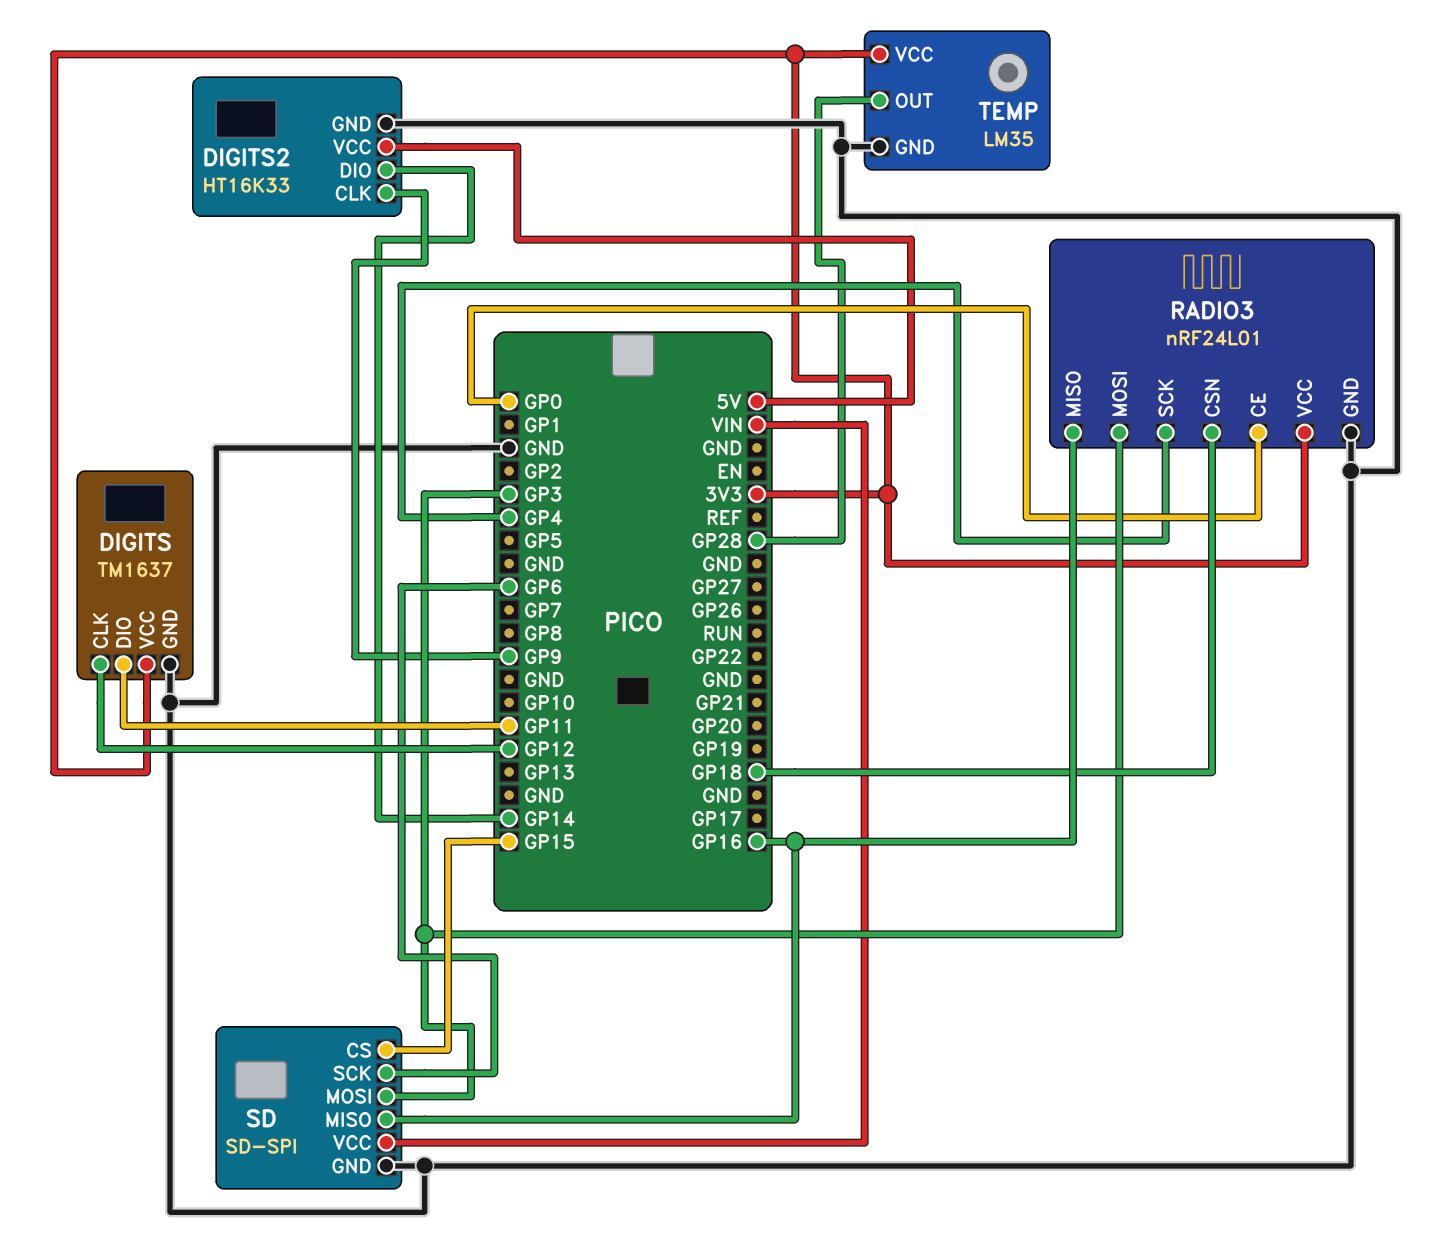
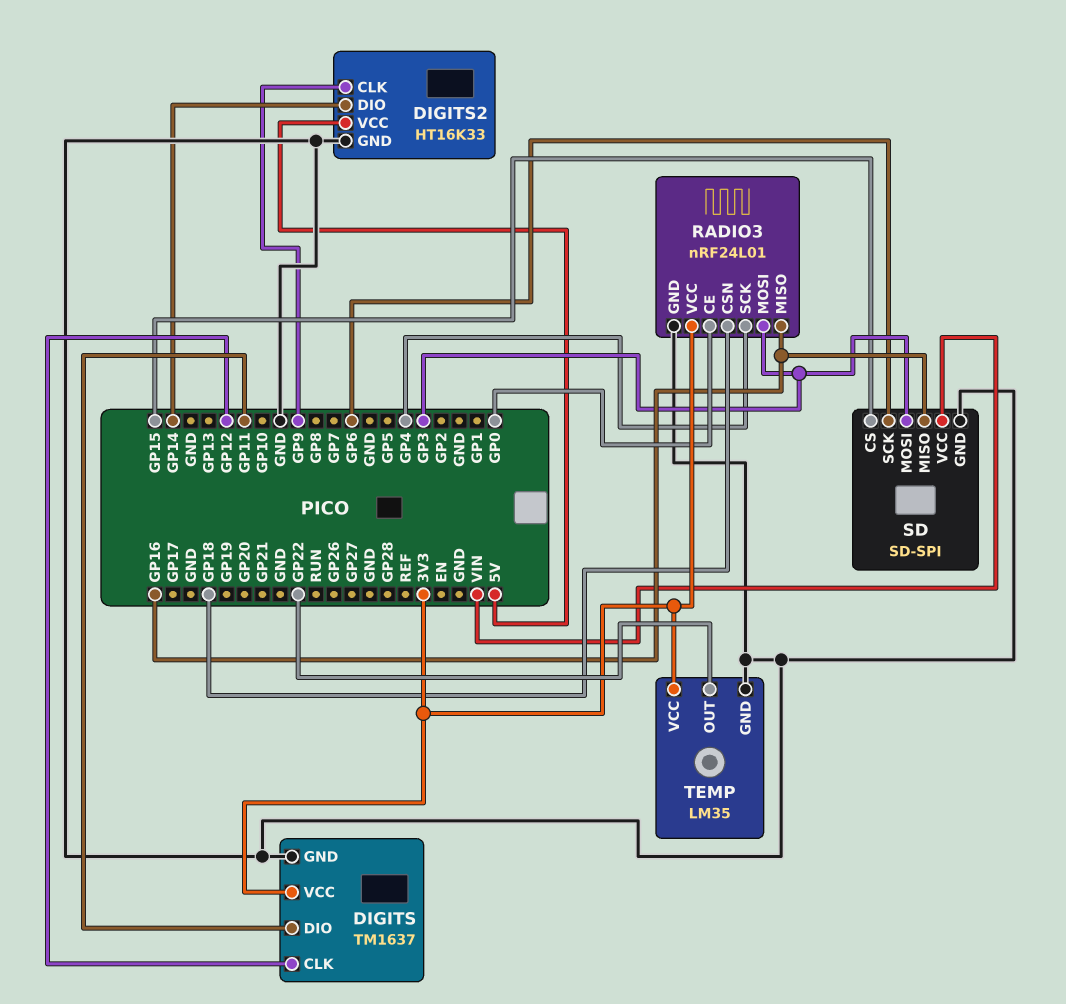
TEMP pin OUT: GP28 -> GP22

